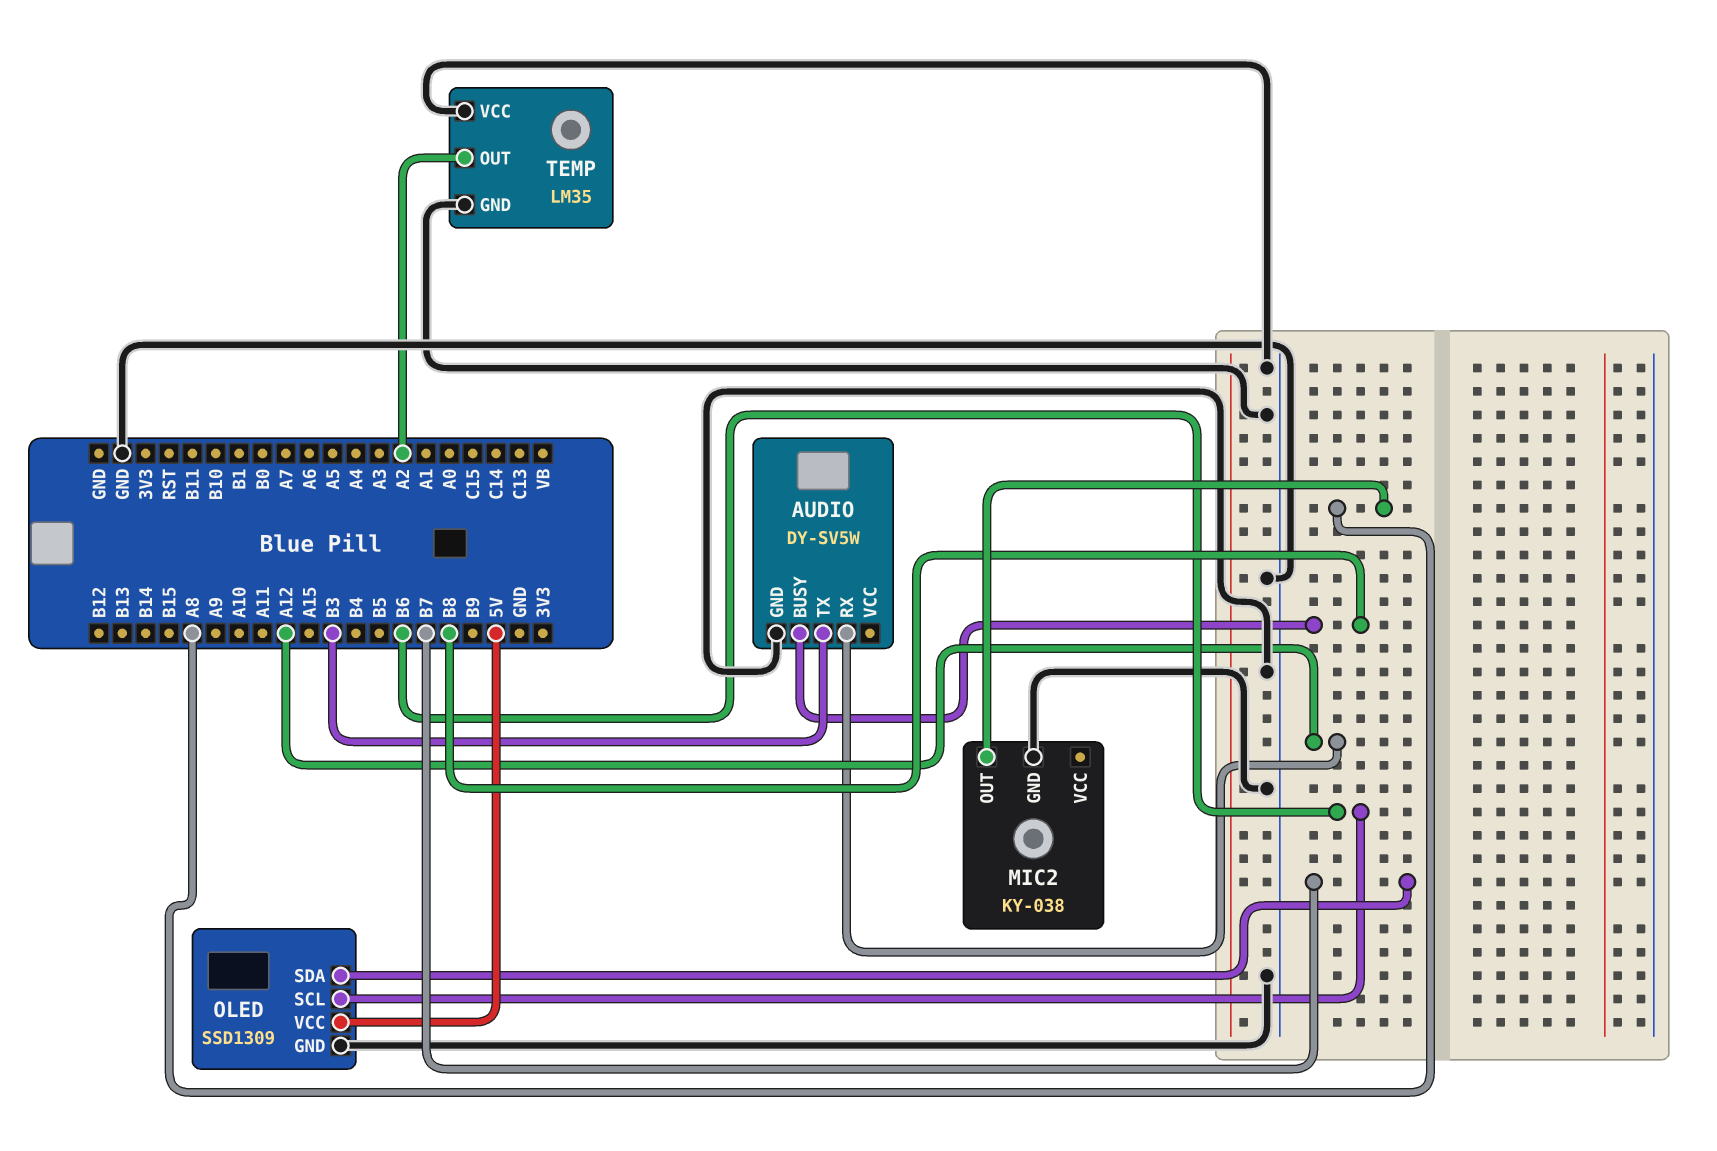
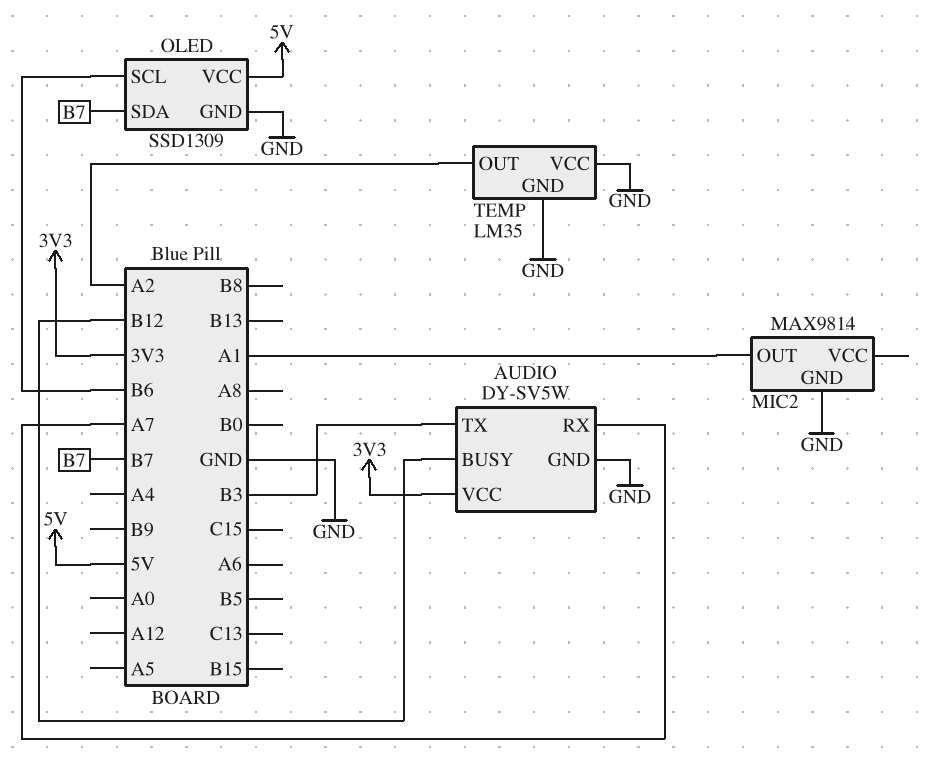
AUDIO pin BUSY: B8 -> B12
AUDIO pin RX: A12 -> A7
AUDIO pin VCC: none -> 3V3
MIC2: KY-038 -> MAX9814
MIC2 pin OUT: A8 -> A1

